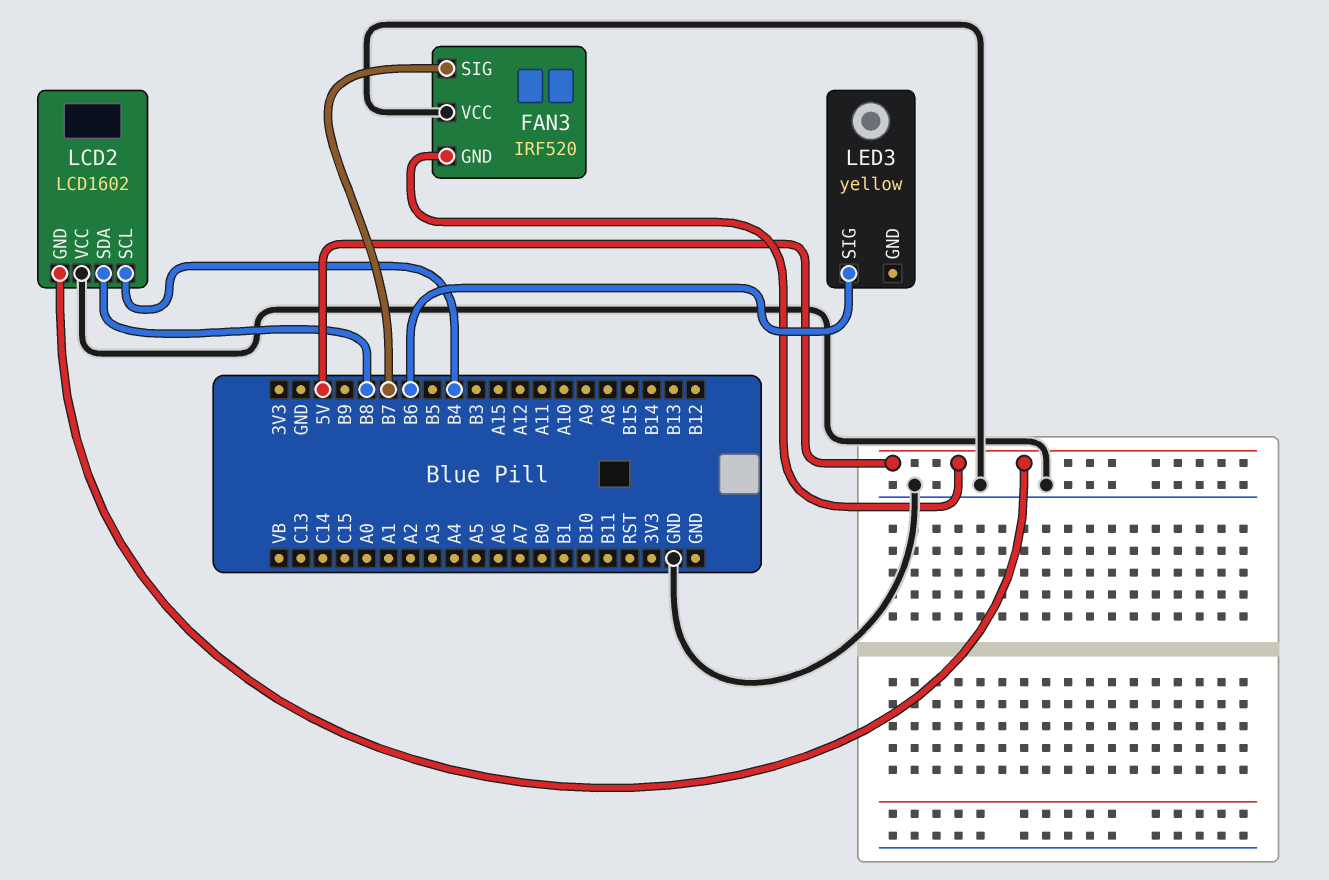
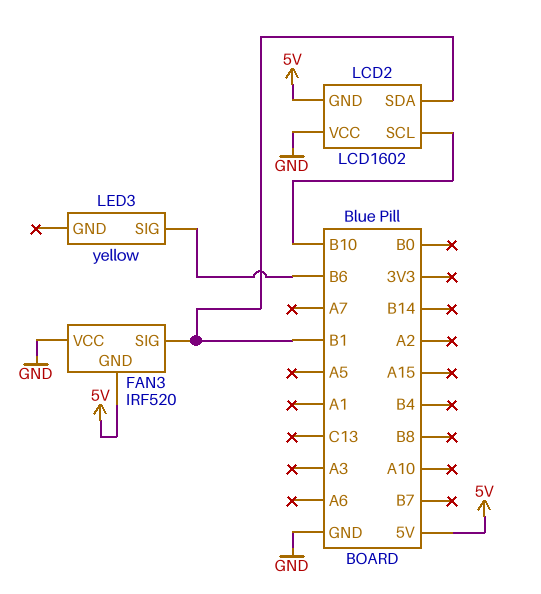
FAN3 pin SIG: B7 -> B1
LCD2 pin SCL: B4 -> B10
LCD2 pin SDA: B8 -> B1

